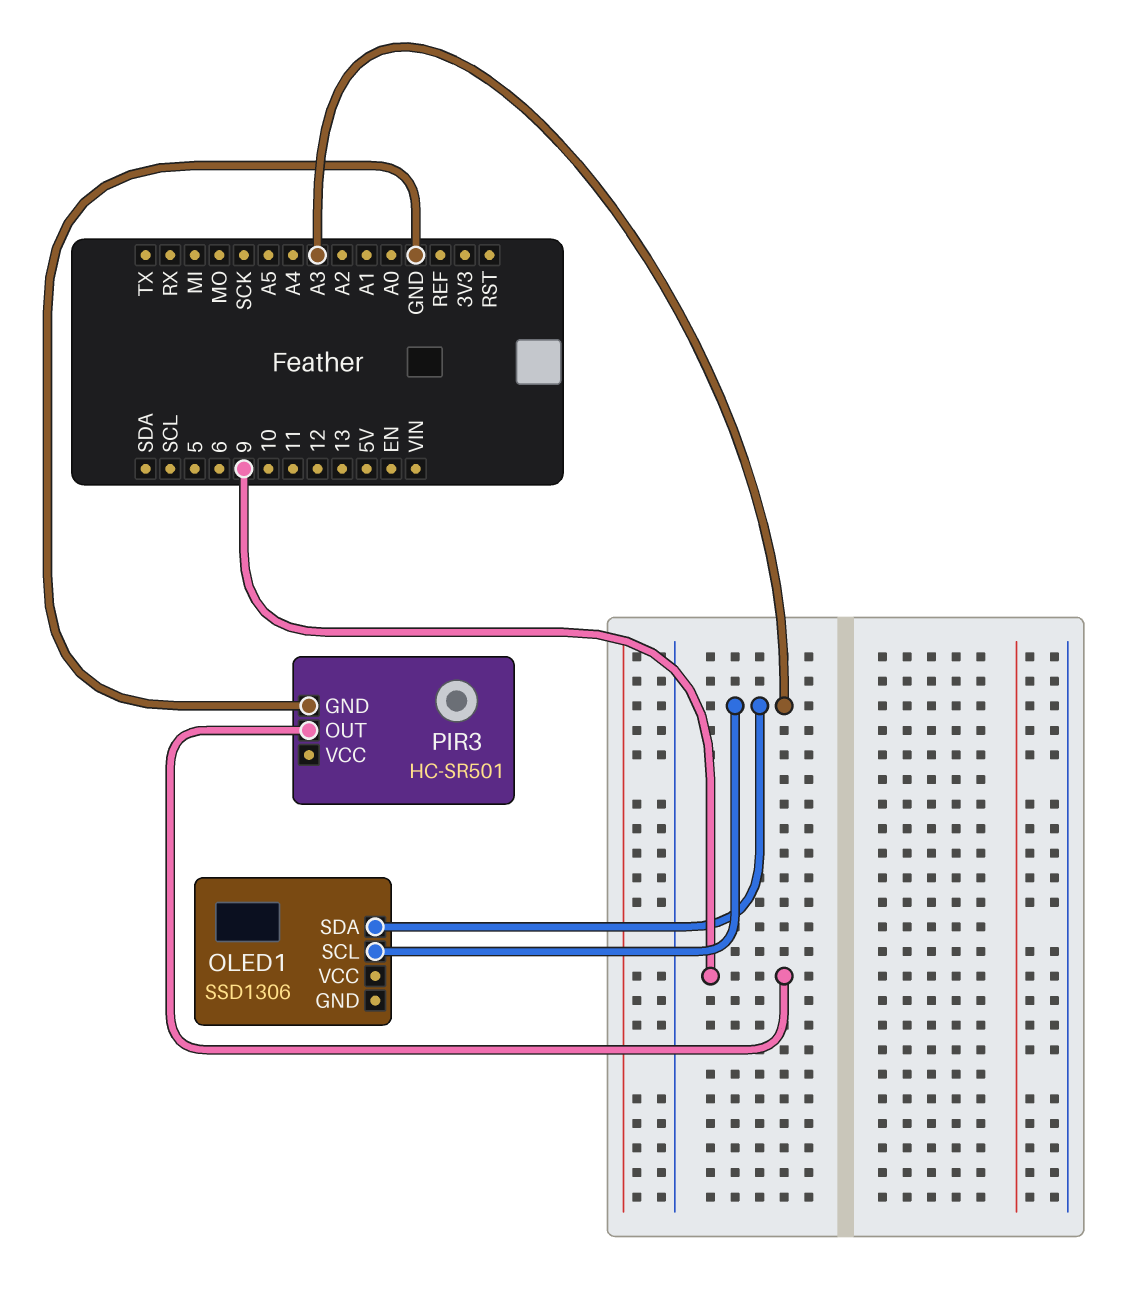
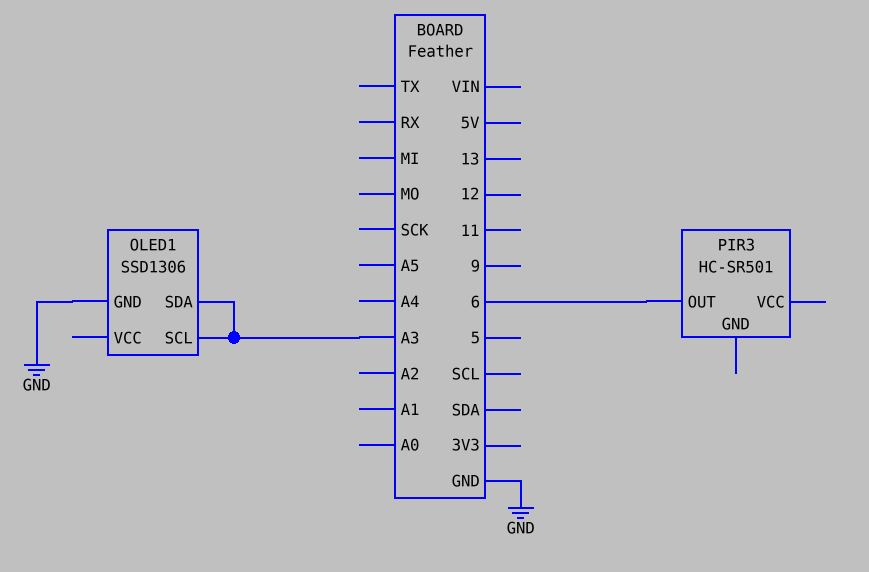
OLED1 pin GND: none -> GND
PIR3 pin GND: GND -> none
PIR3 pin OUT: 9 -> 6

